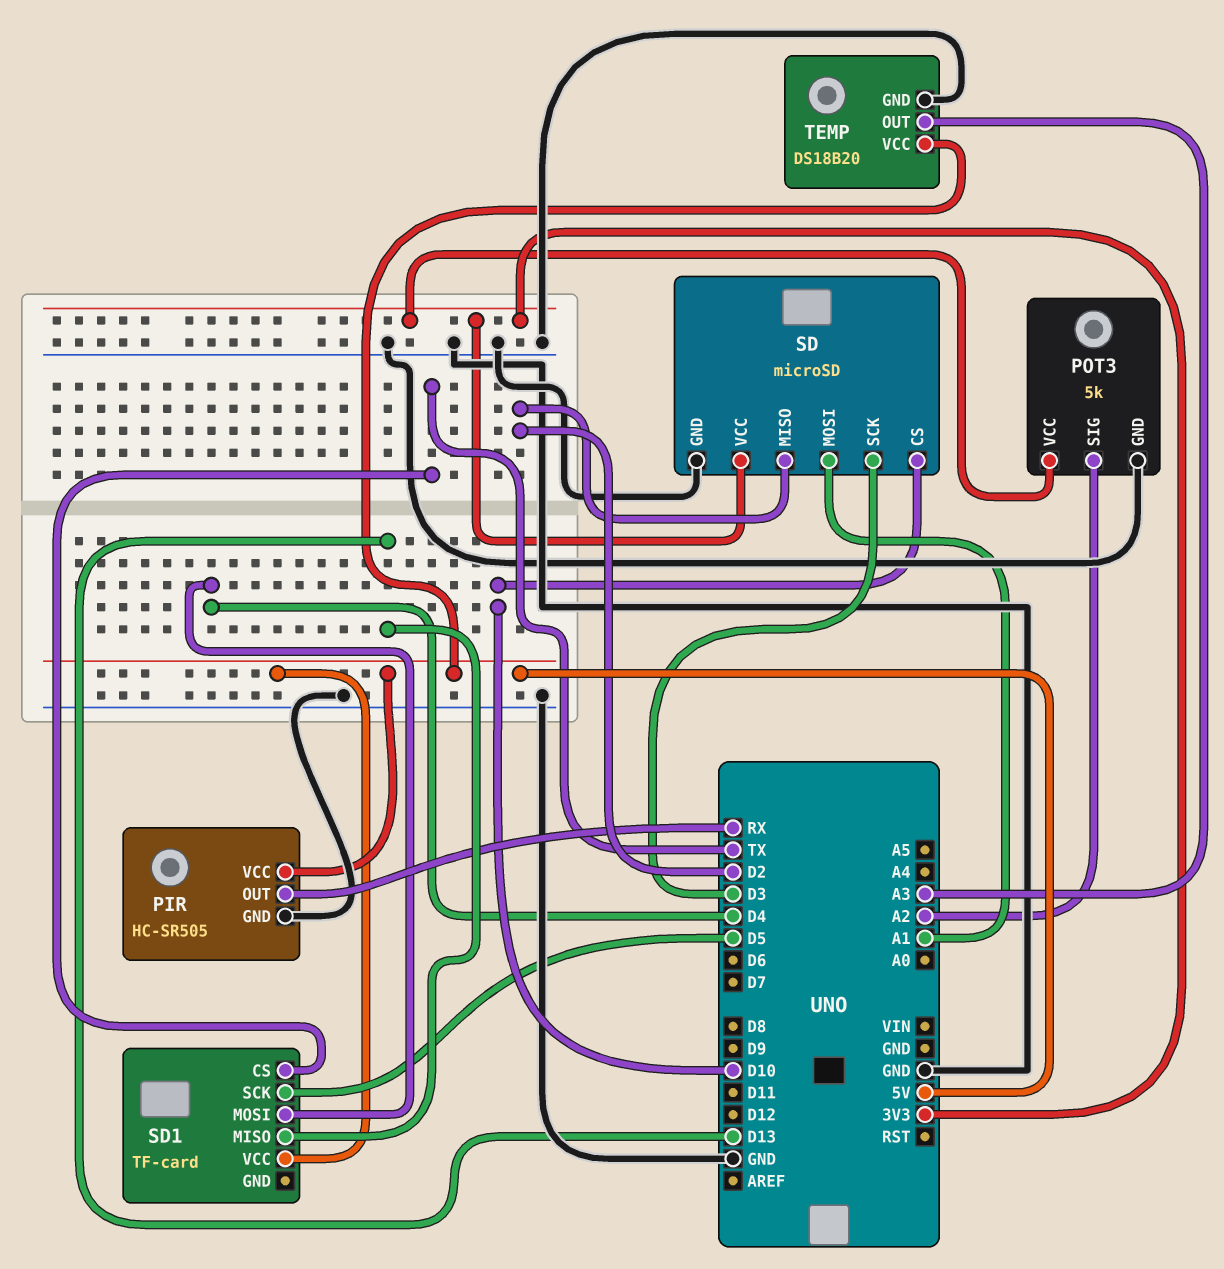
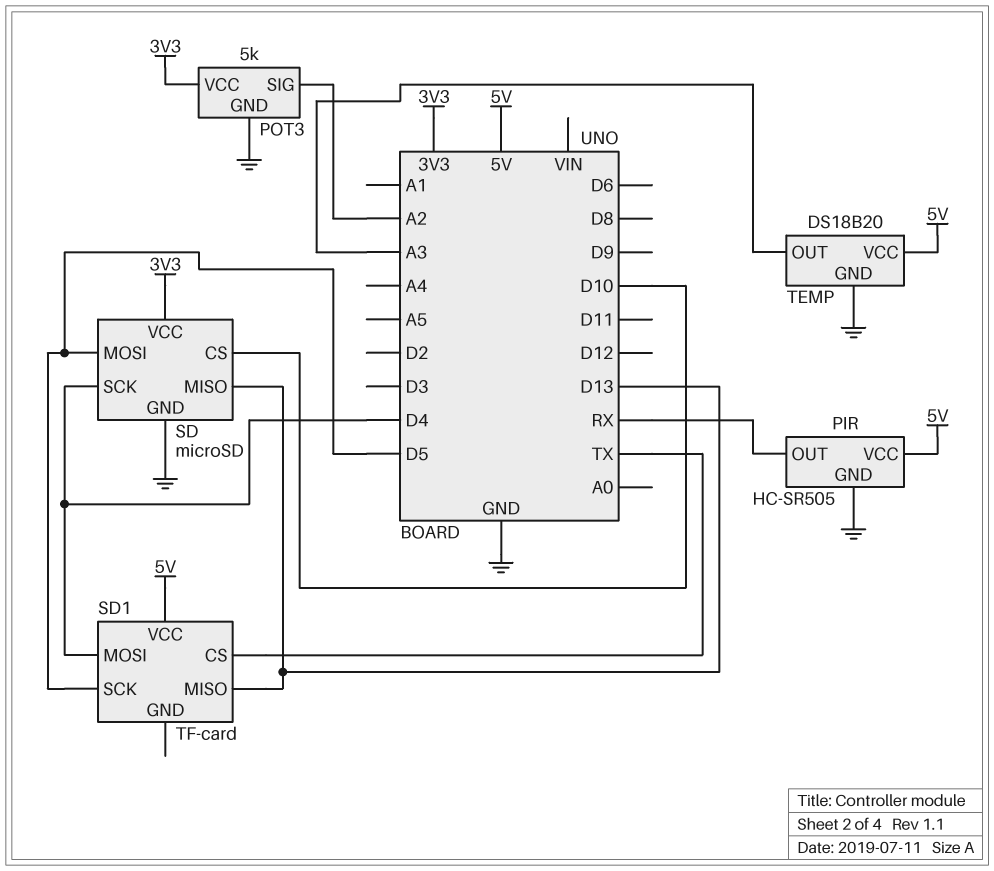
SD pin MISO: D2 -> D13
SD pin MOSI: A1 -> D5
SD pin SCK: D3 -> D4

